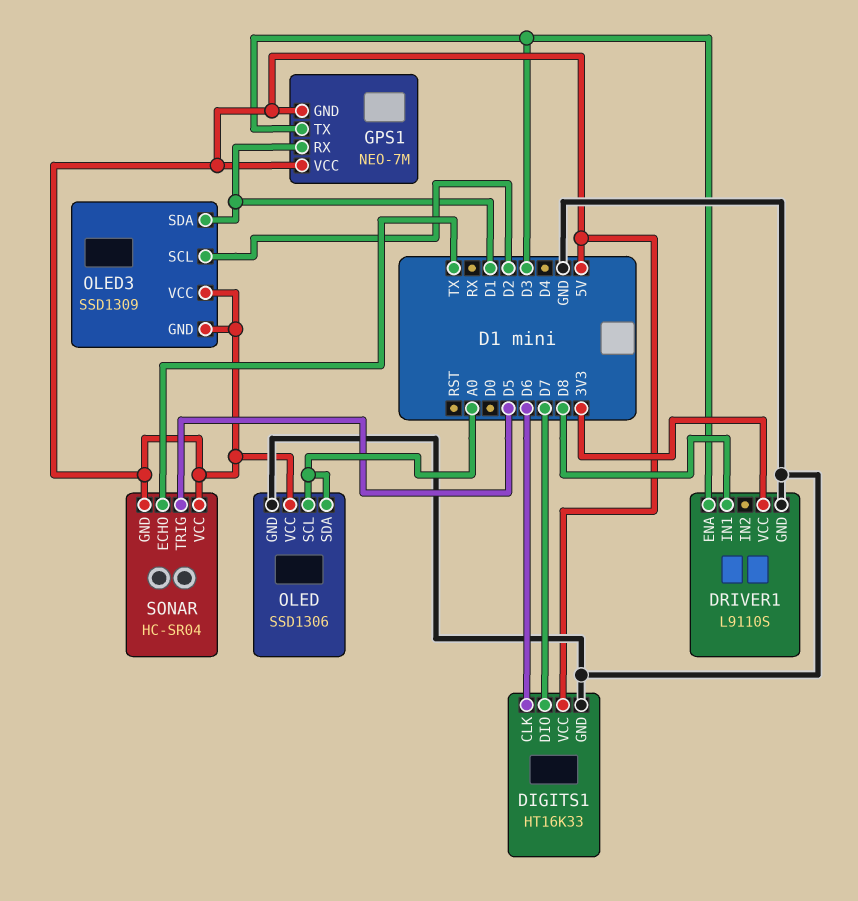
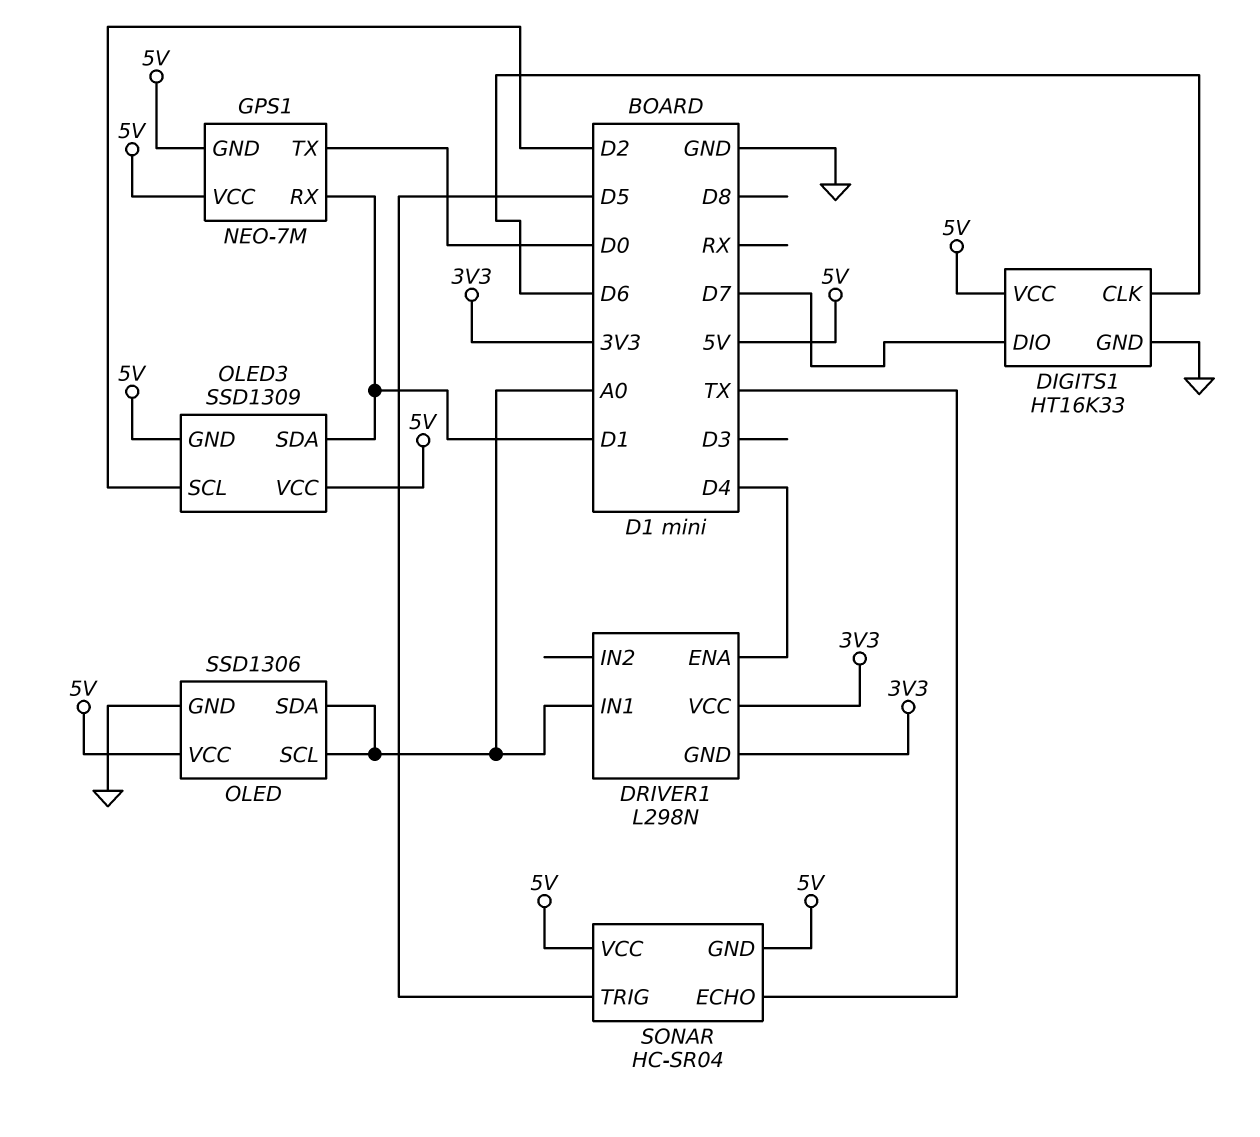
DRIVER1: L9110S -> L298N
DRIVER1 pin ENA: D3 -> D4
DRIVER1 pin GND: GND -> 3V3
DRIVER1 pin IN1: D8 -> A0
GPS1 pin TX: D3 -> D0

